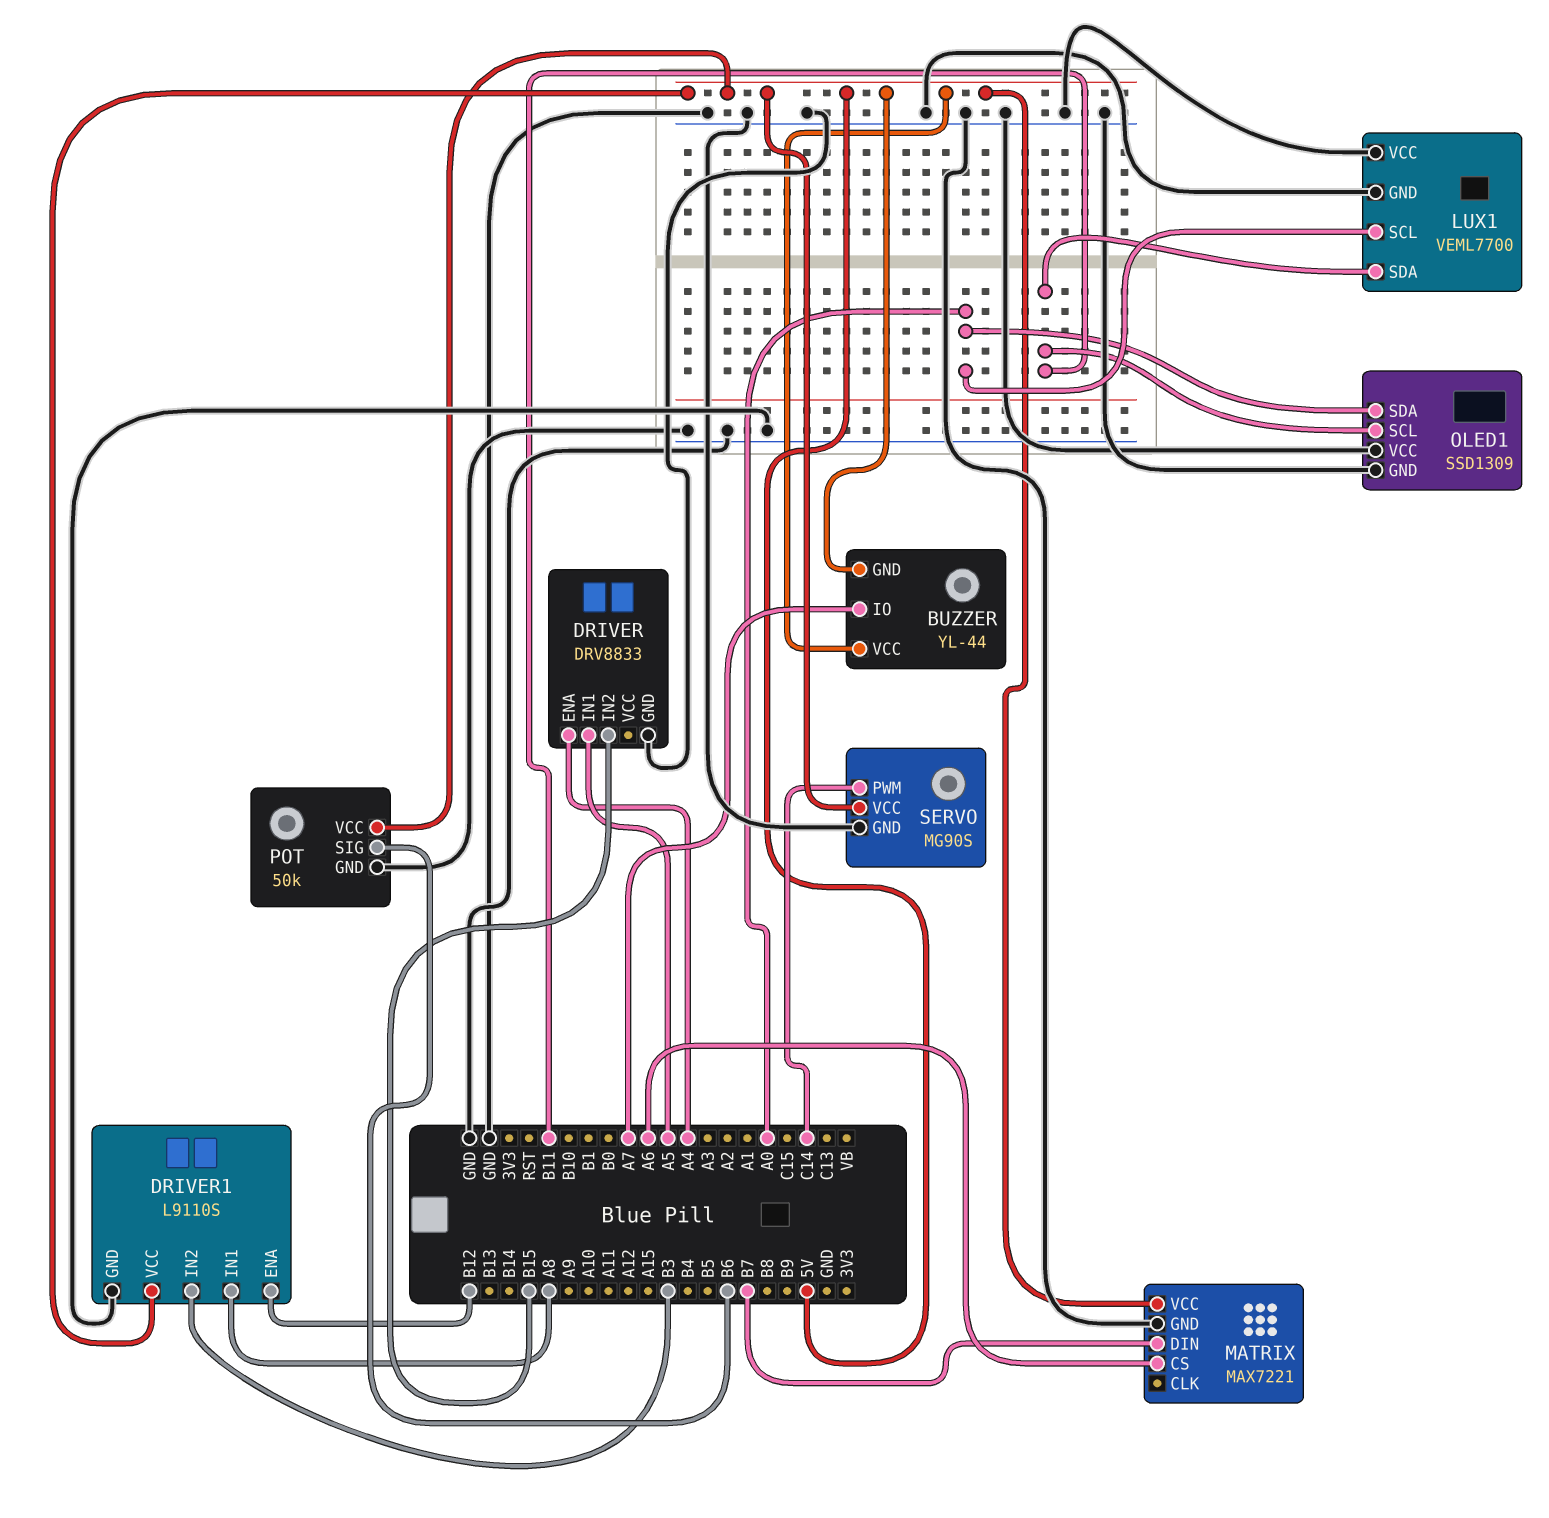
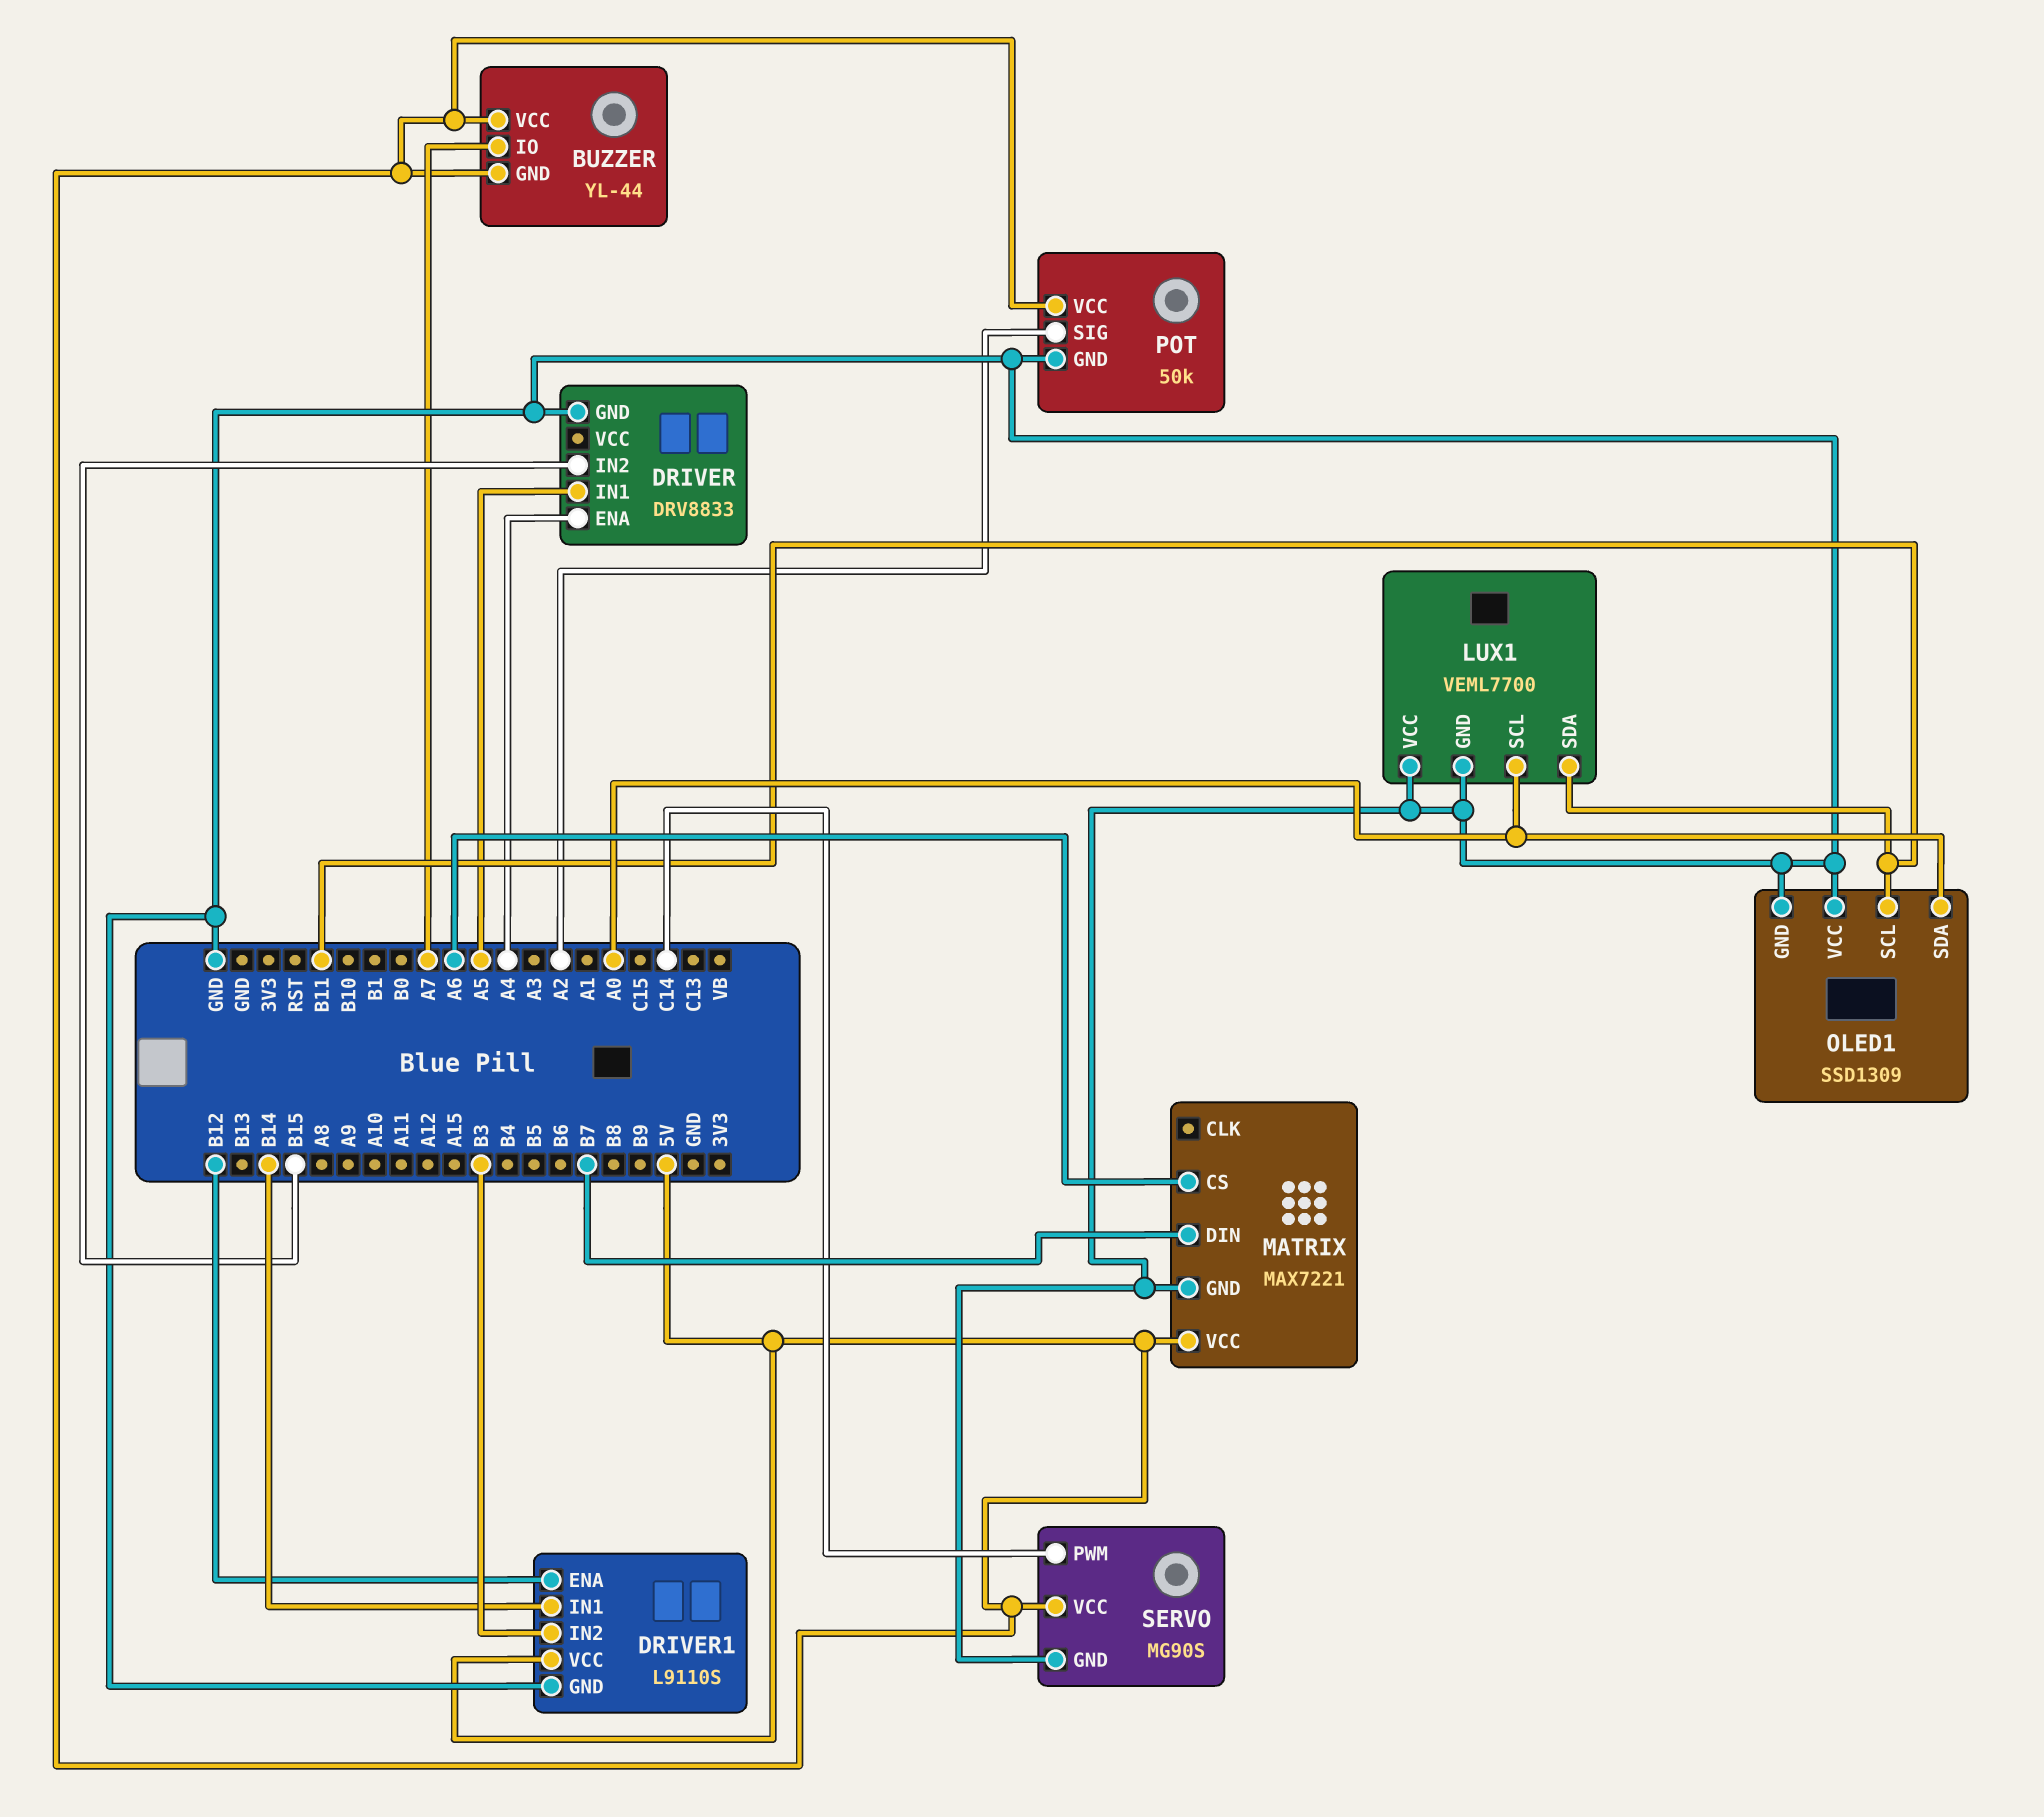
DRIVER1 pin IN1: A8 -> B14
POT pin SIG: B6 -> A2

